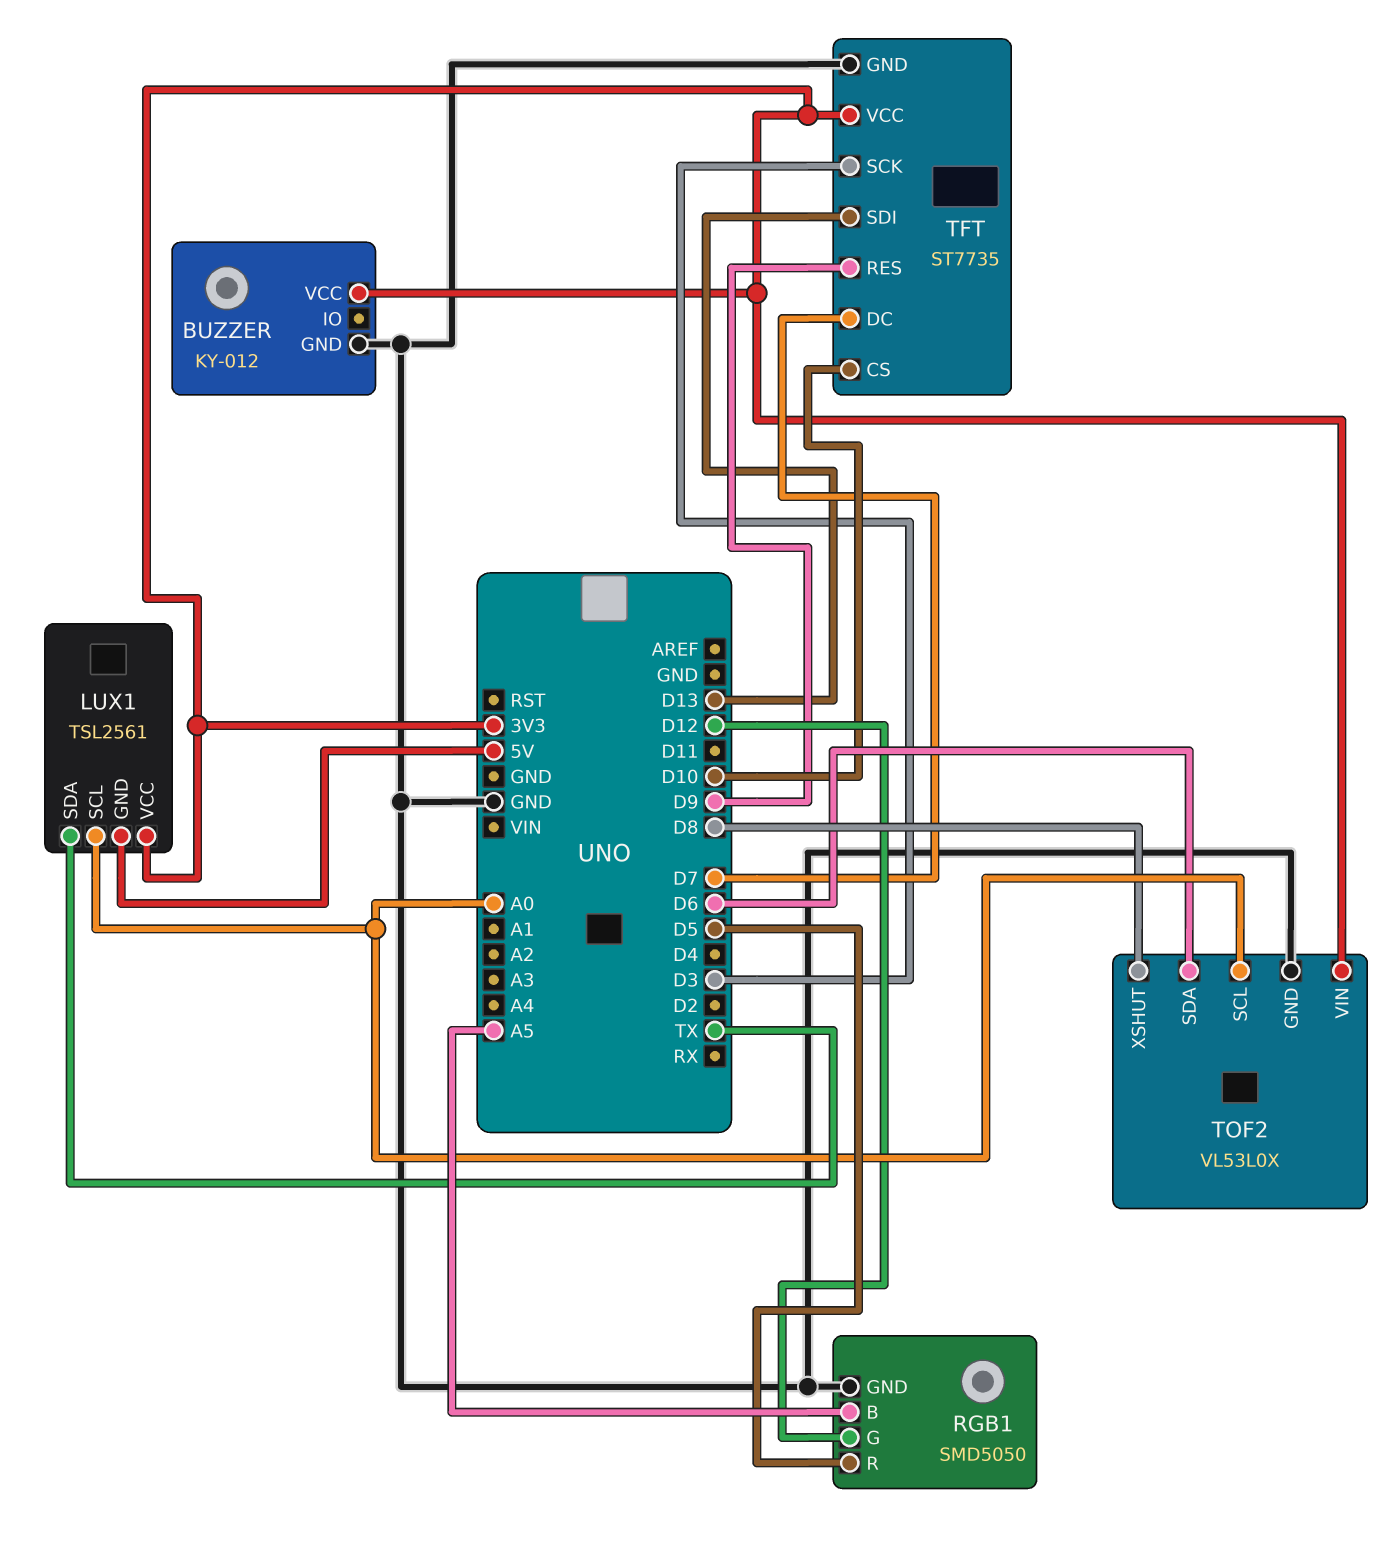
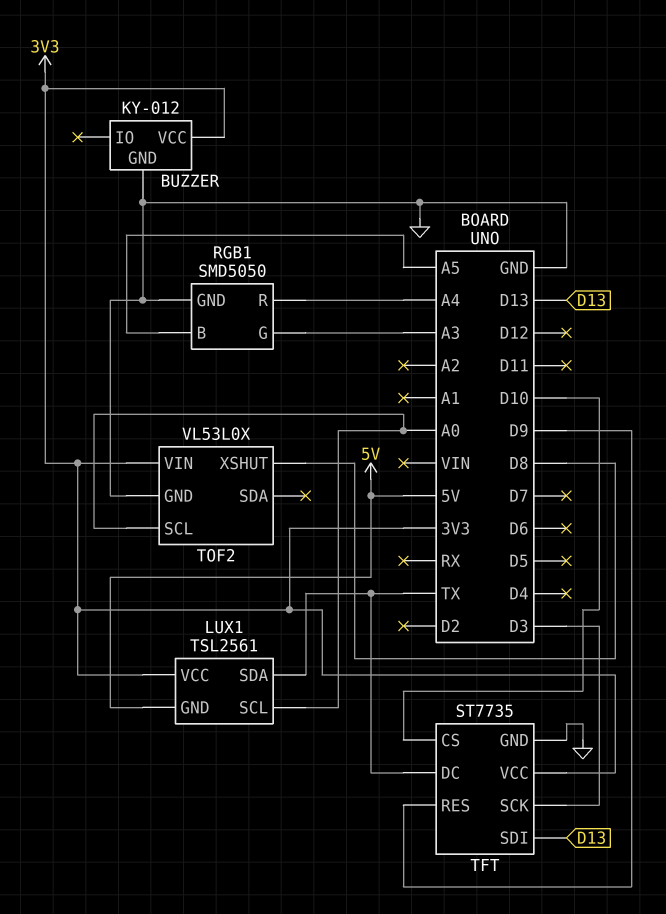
RGB1 pin G: D12 -> A3
RGB1 pin R: D5 -> A4
TFT pin DC: D7 -> TX
TOF2 pin SDA: D6 -> none

